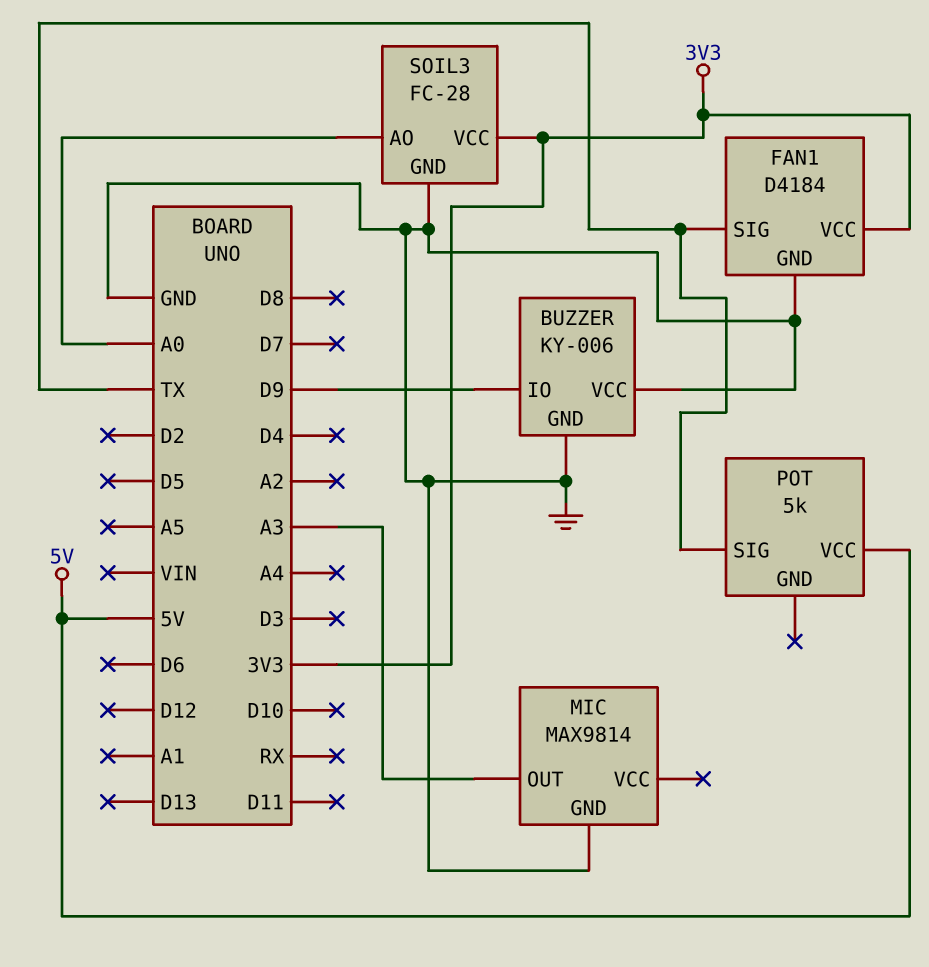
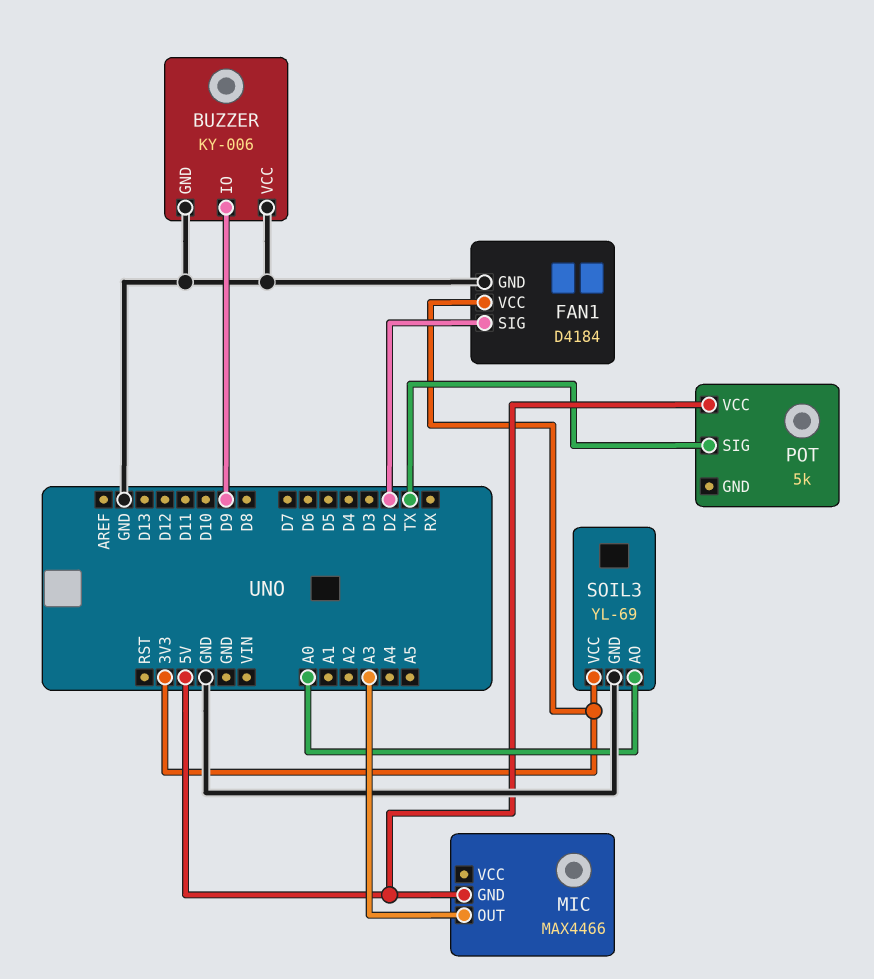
FAN1 pin SIG: TX -> D2
MIC: MAX9814 -> MAX4466
MIC pin GND: GND -> 5V
SOIL3: FC-28 -> YL-69

